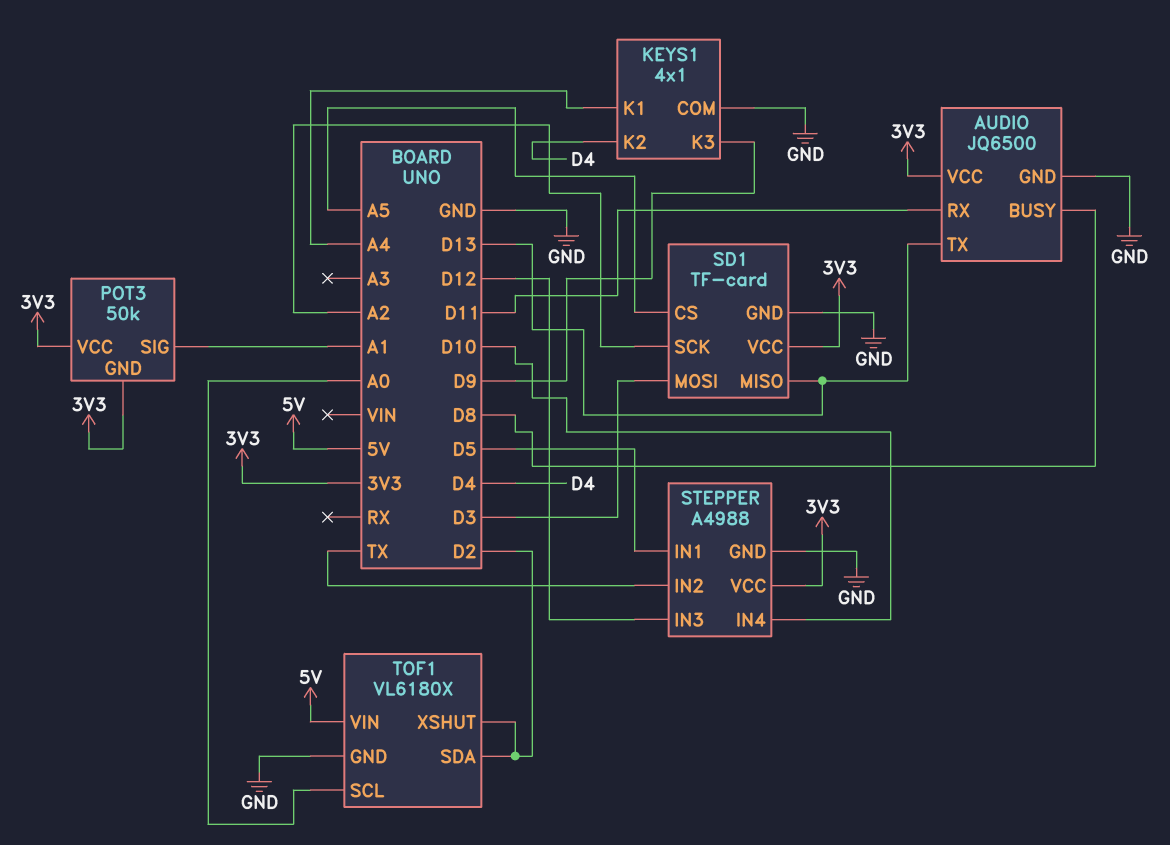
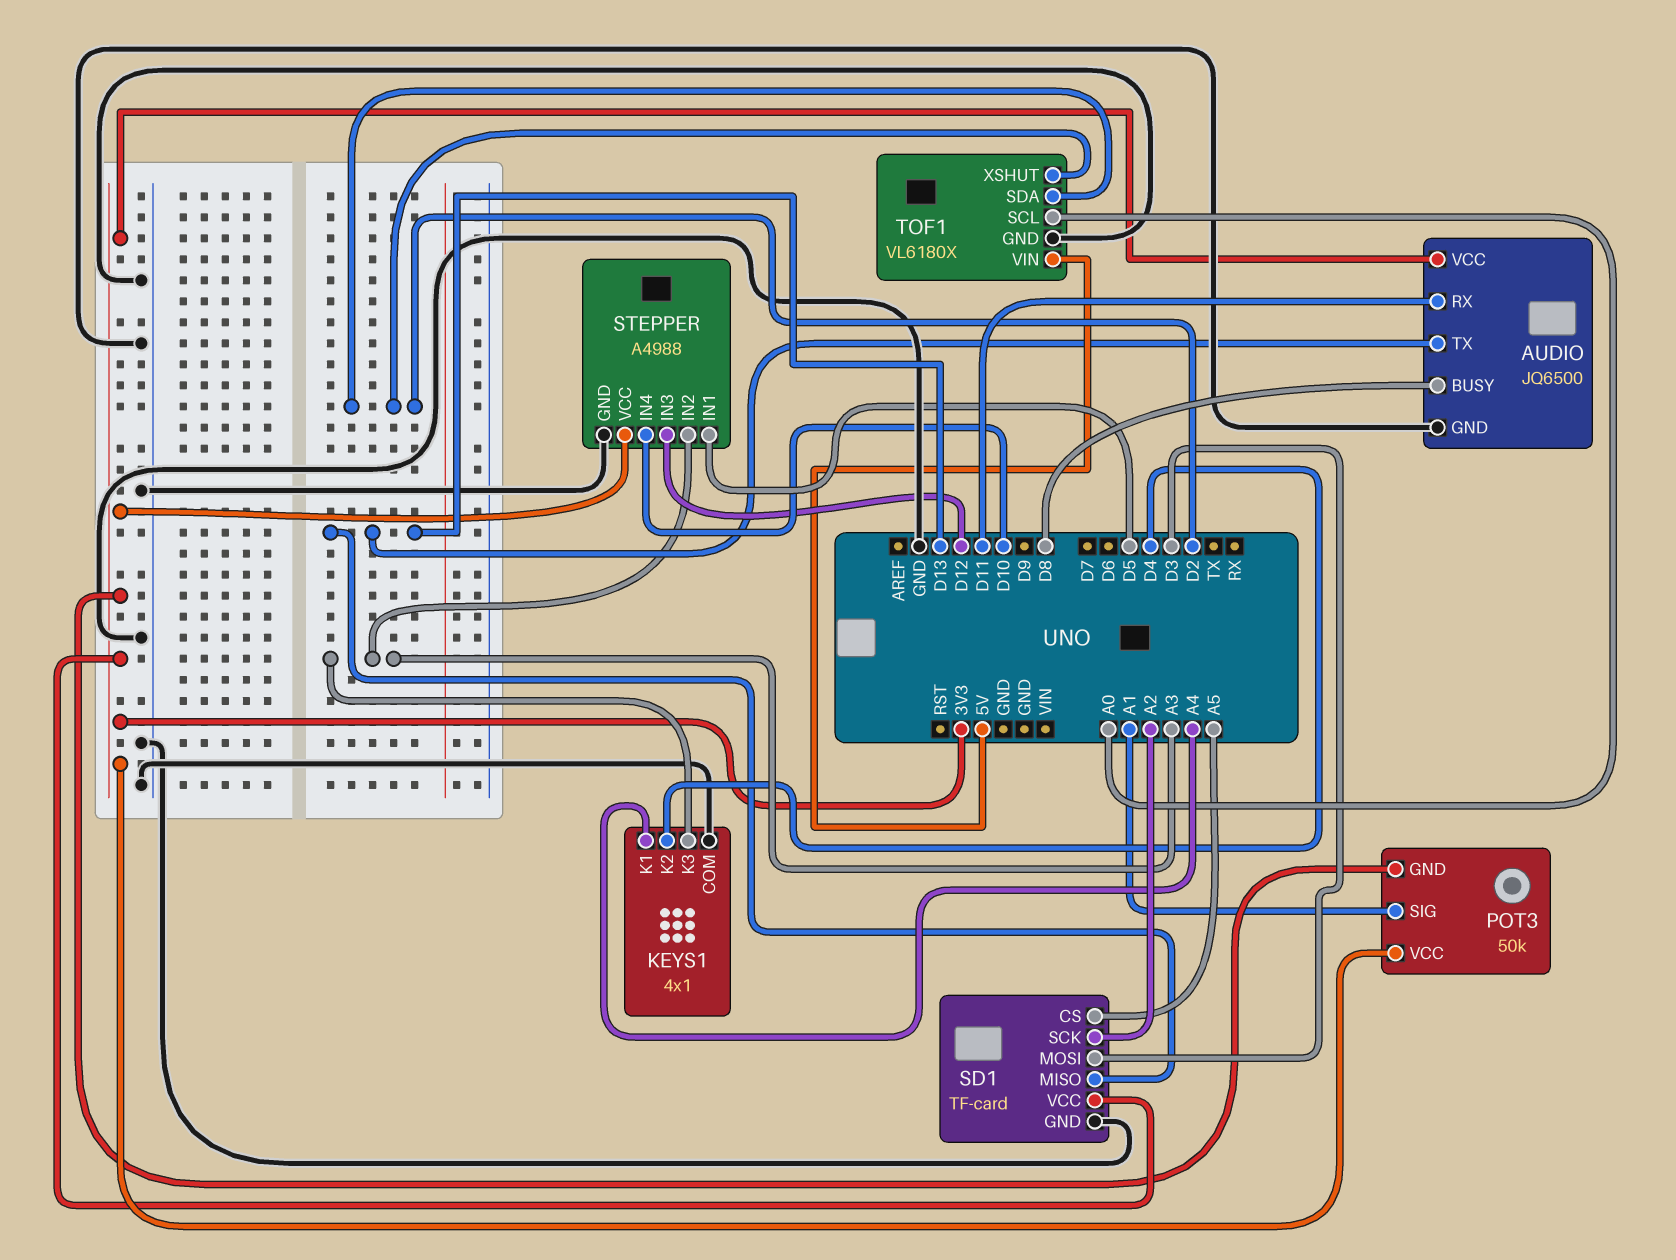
KEYS1 pin K3: D9 -> A3
STEPPER pin IN2: TX -> A3

